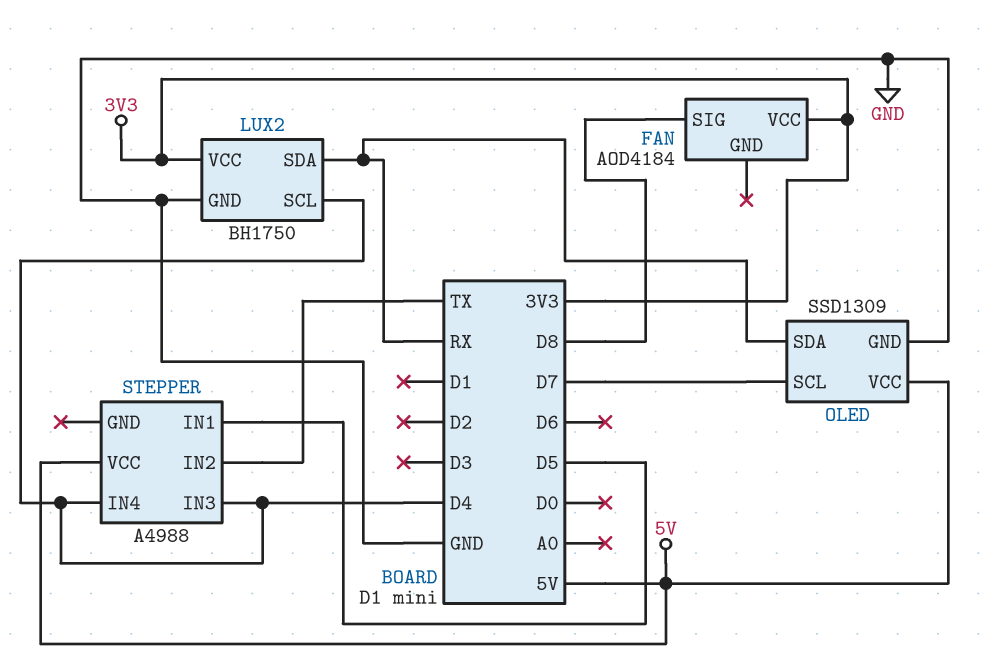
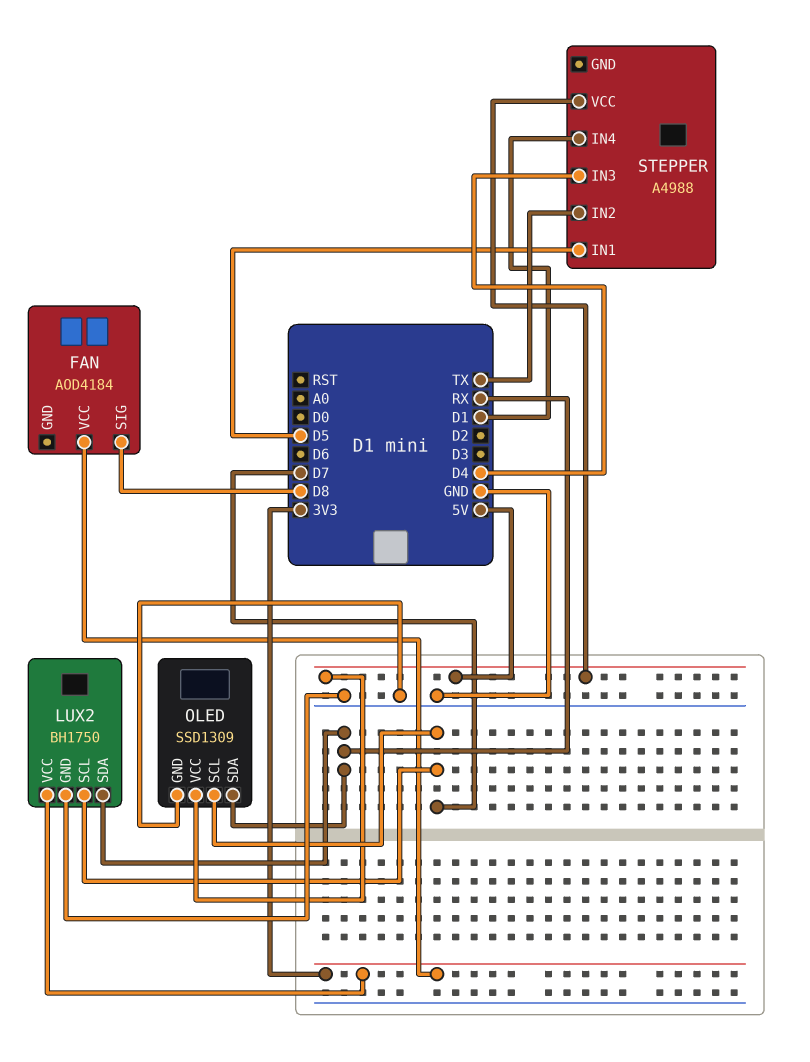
LUX2 pin SCL: D4 -> D7
STEPPER pin IN4: D4 -> D1

